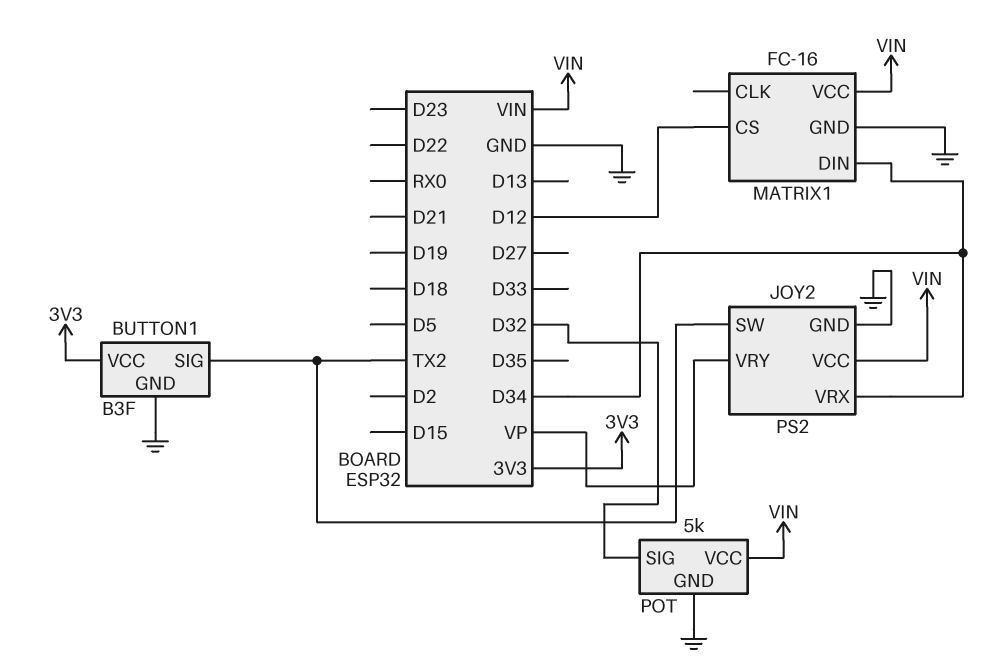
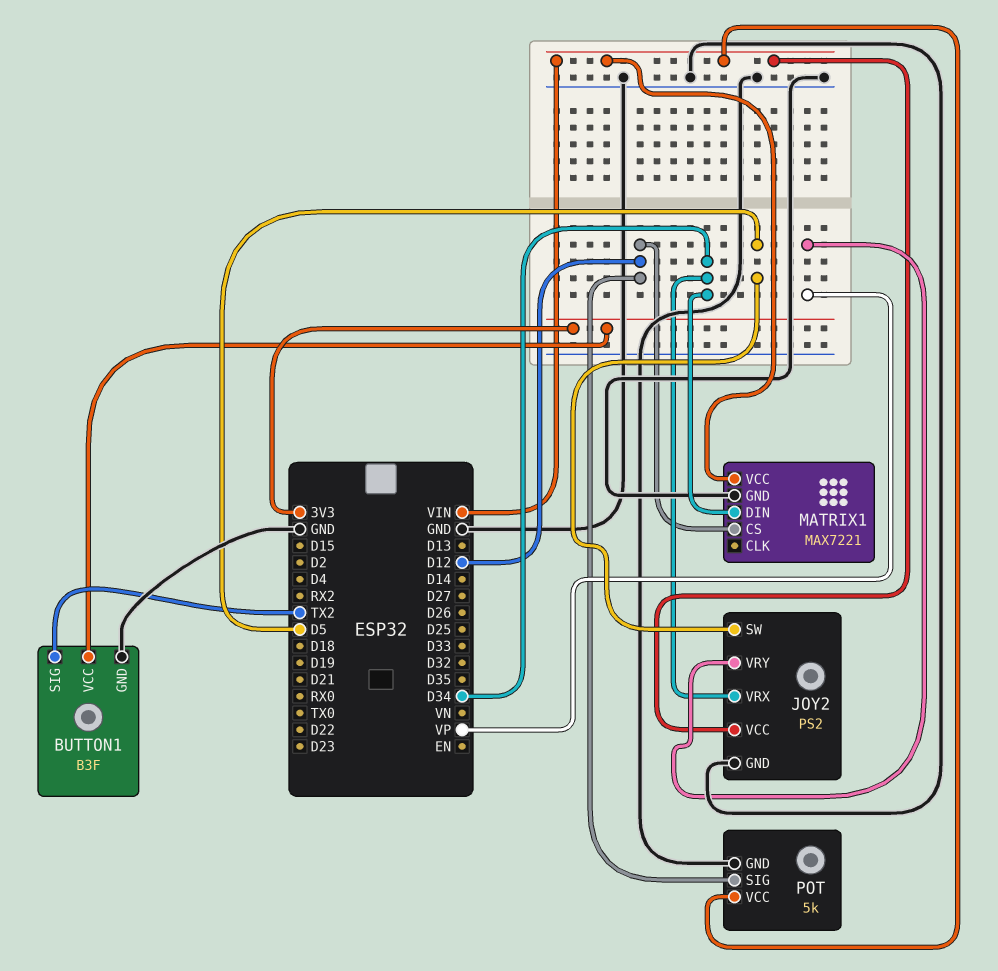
JOY2 pin SW: TX2 -> D5
MATRIX1: FC-16 -> MAX7221
POT pin SIG: D32 -> D12

